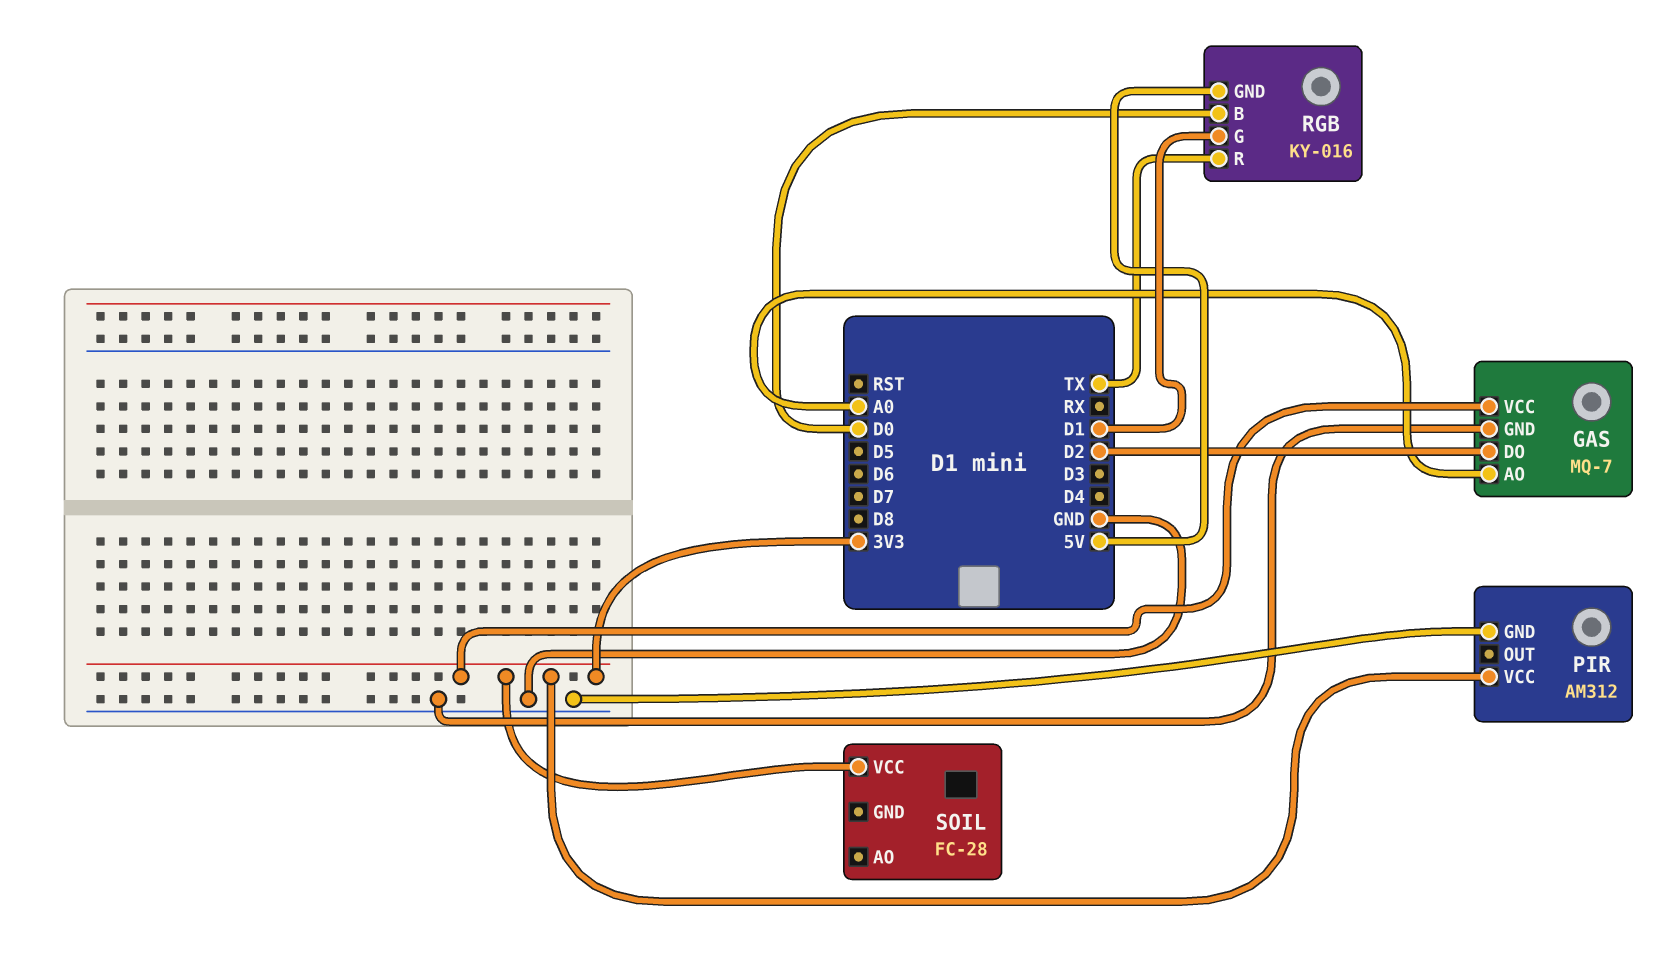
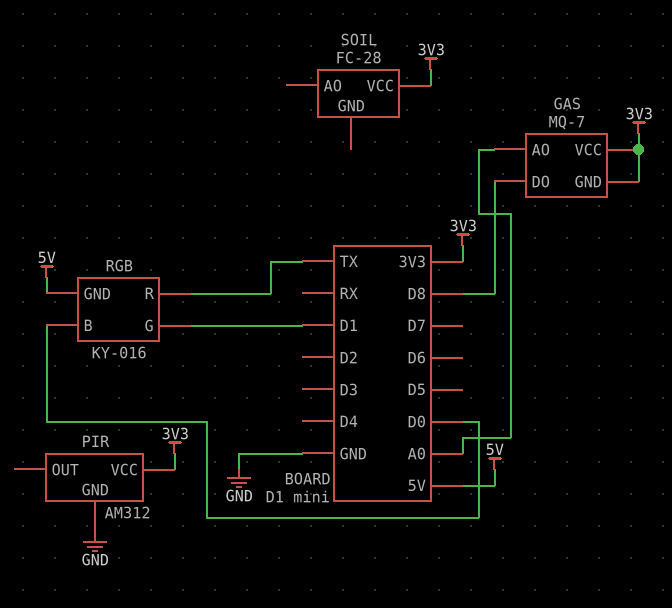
GAS pin DO: D2 -> D8
GAS pin GND: GND -> 3V3

